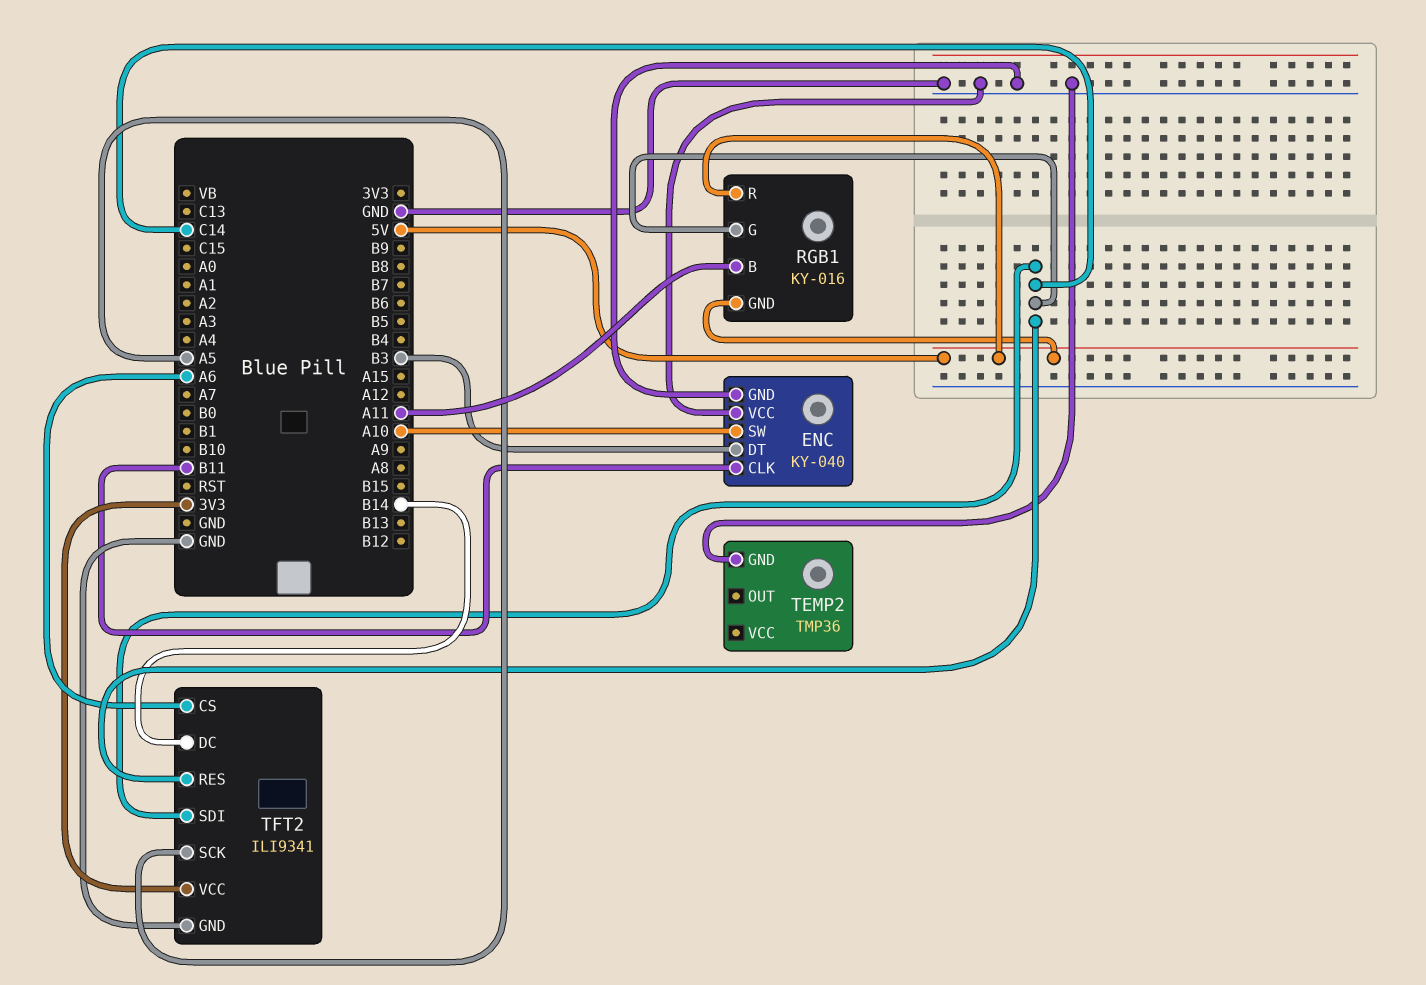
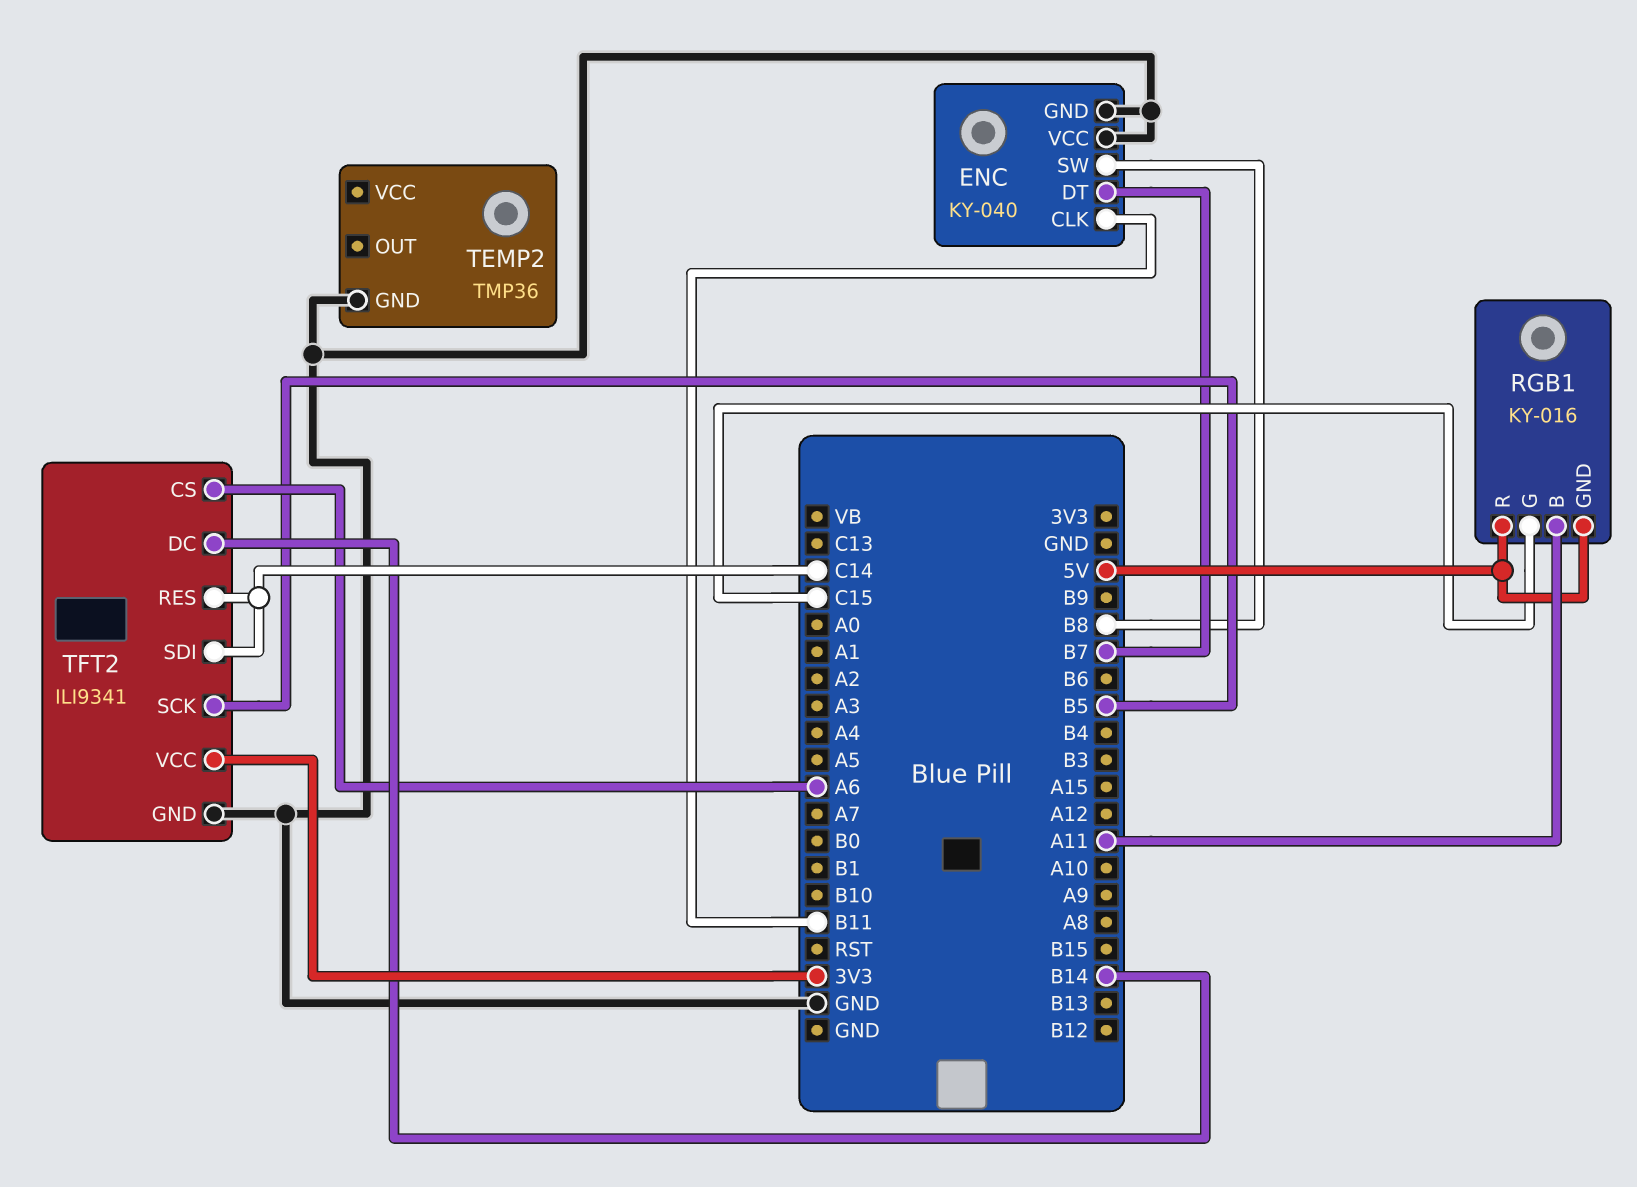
ENC pin DT: B3 -> B7
ENC pin SW: A10 -> B8
RGB1 pin G: C14 -> C15
TFT2 pin SCK: A5 -> B5

